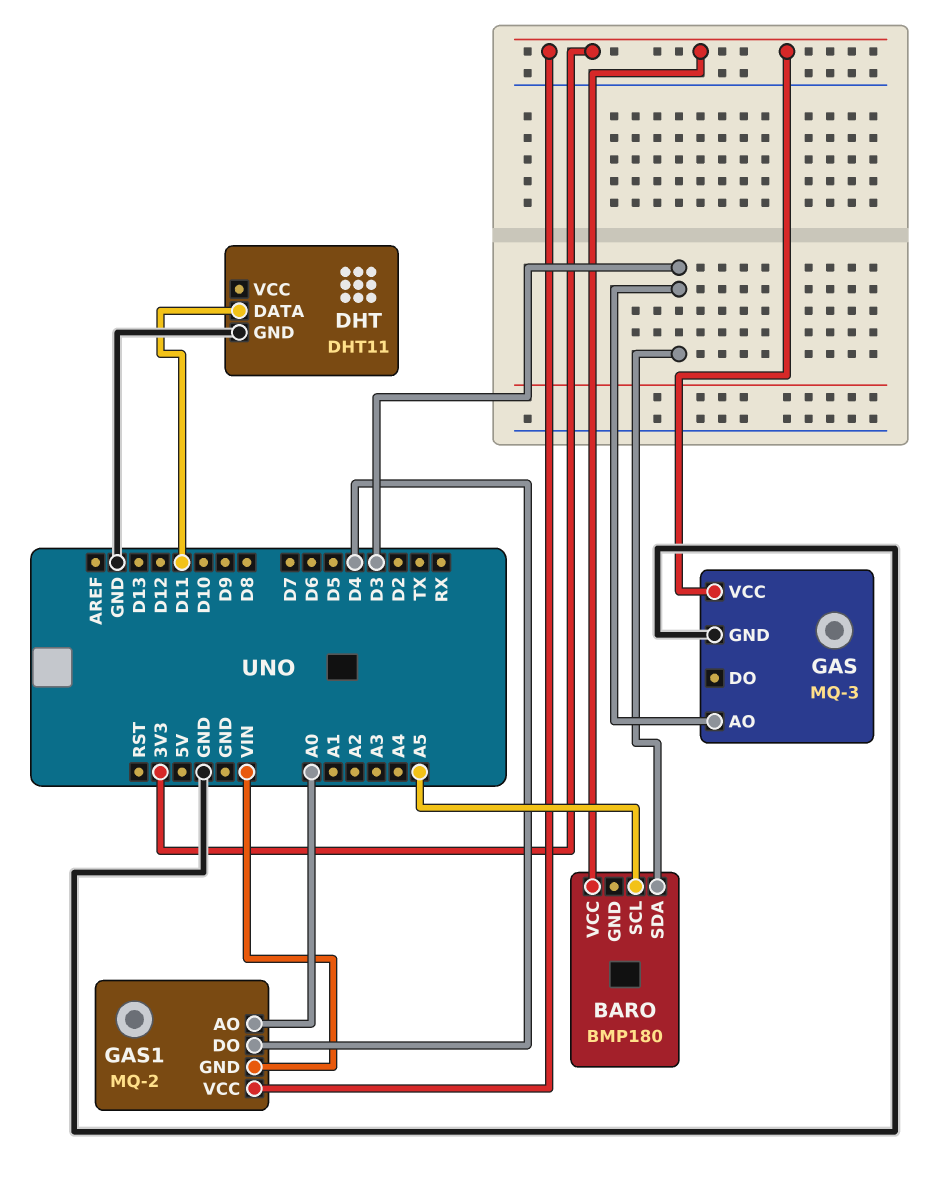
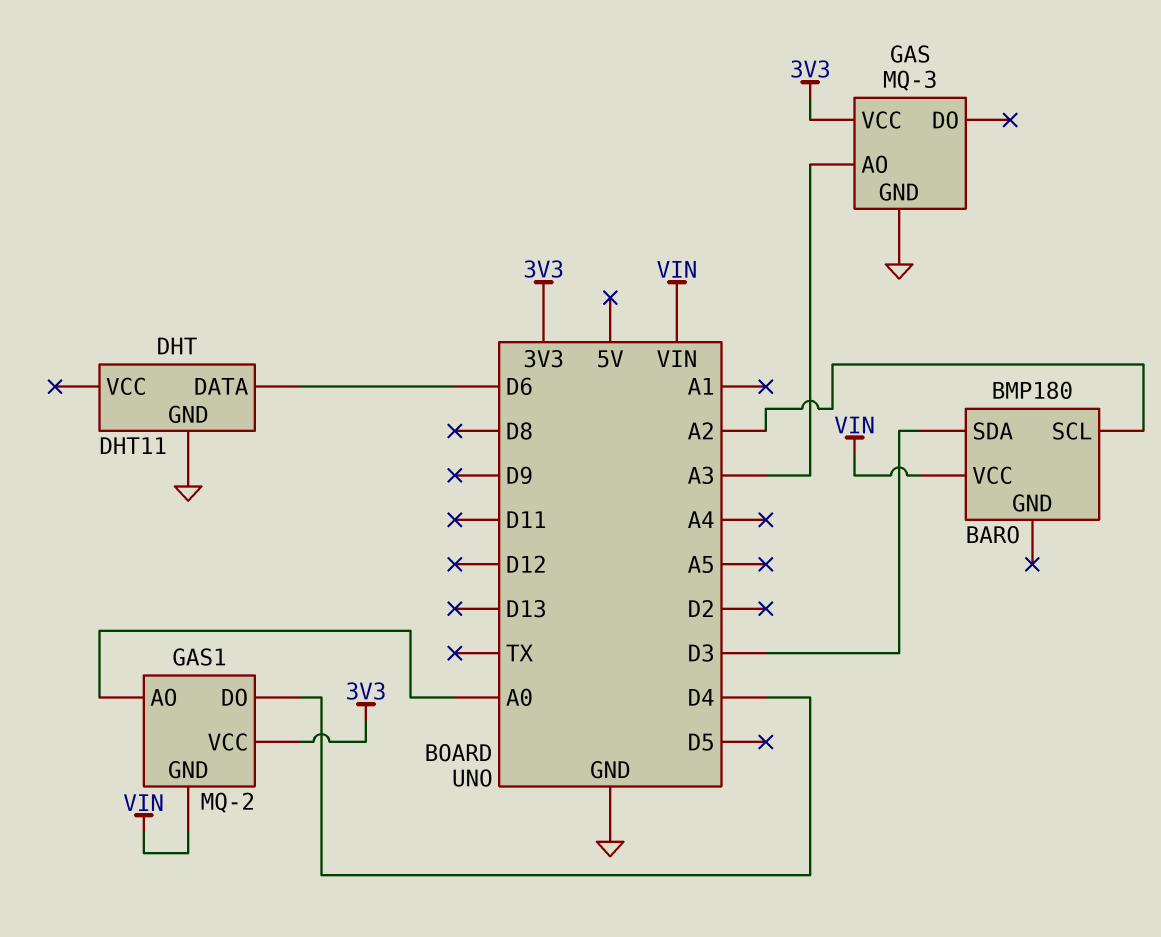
BARO pin SCL: A5 -> A2
BARO pin VCC: 3V3 -> VIN
DHT pin DATA: D11 -> D6
GAS pin AO: D3 -> A3

